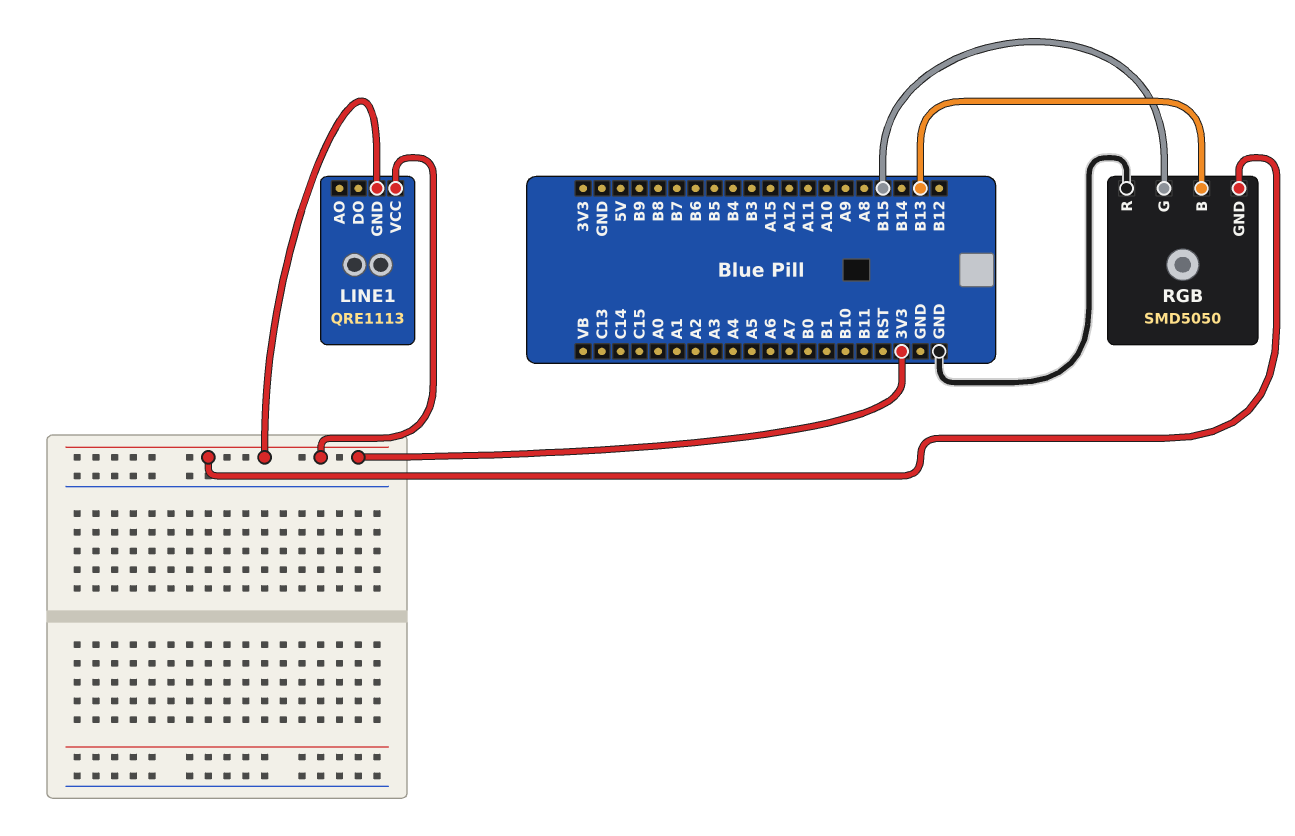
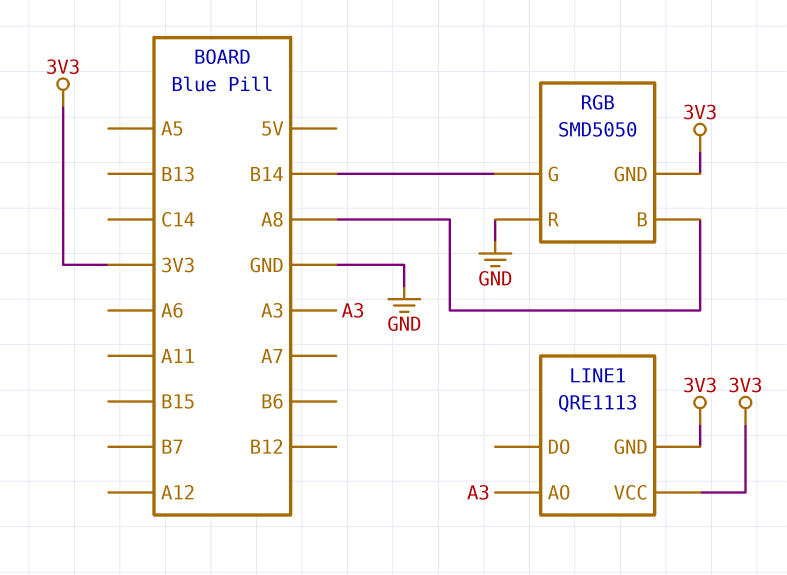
LINE1 pin AO: none -> A3
RGB pin B: B13 -> A8
RGB pin G: B15 -> B14

